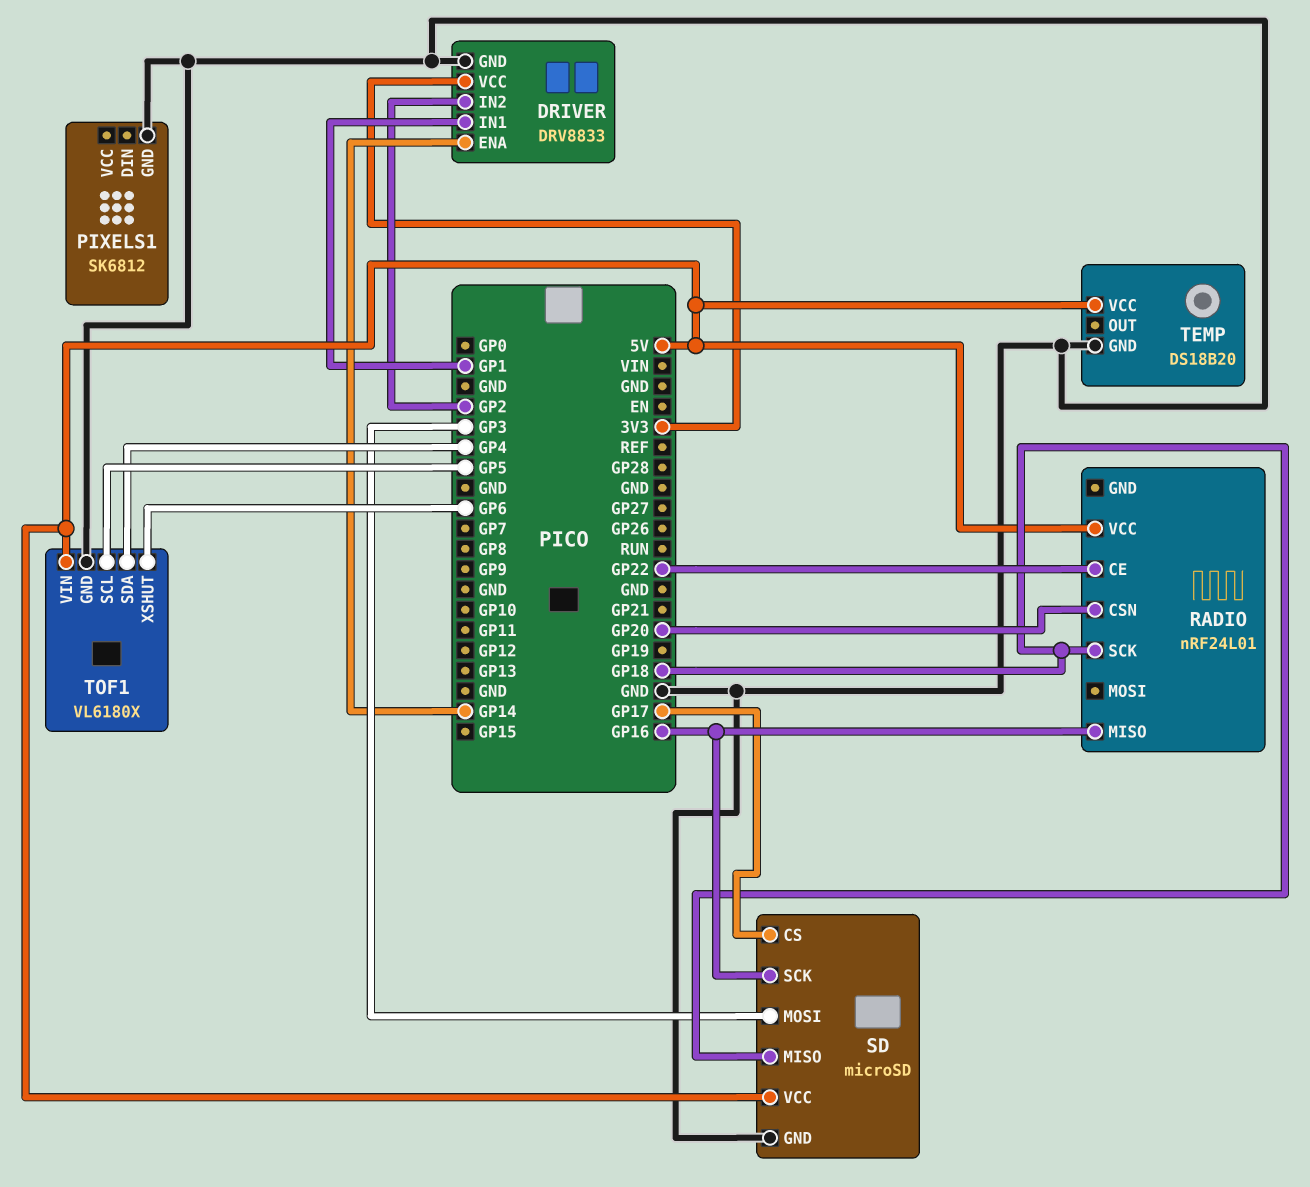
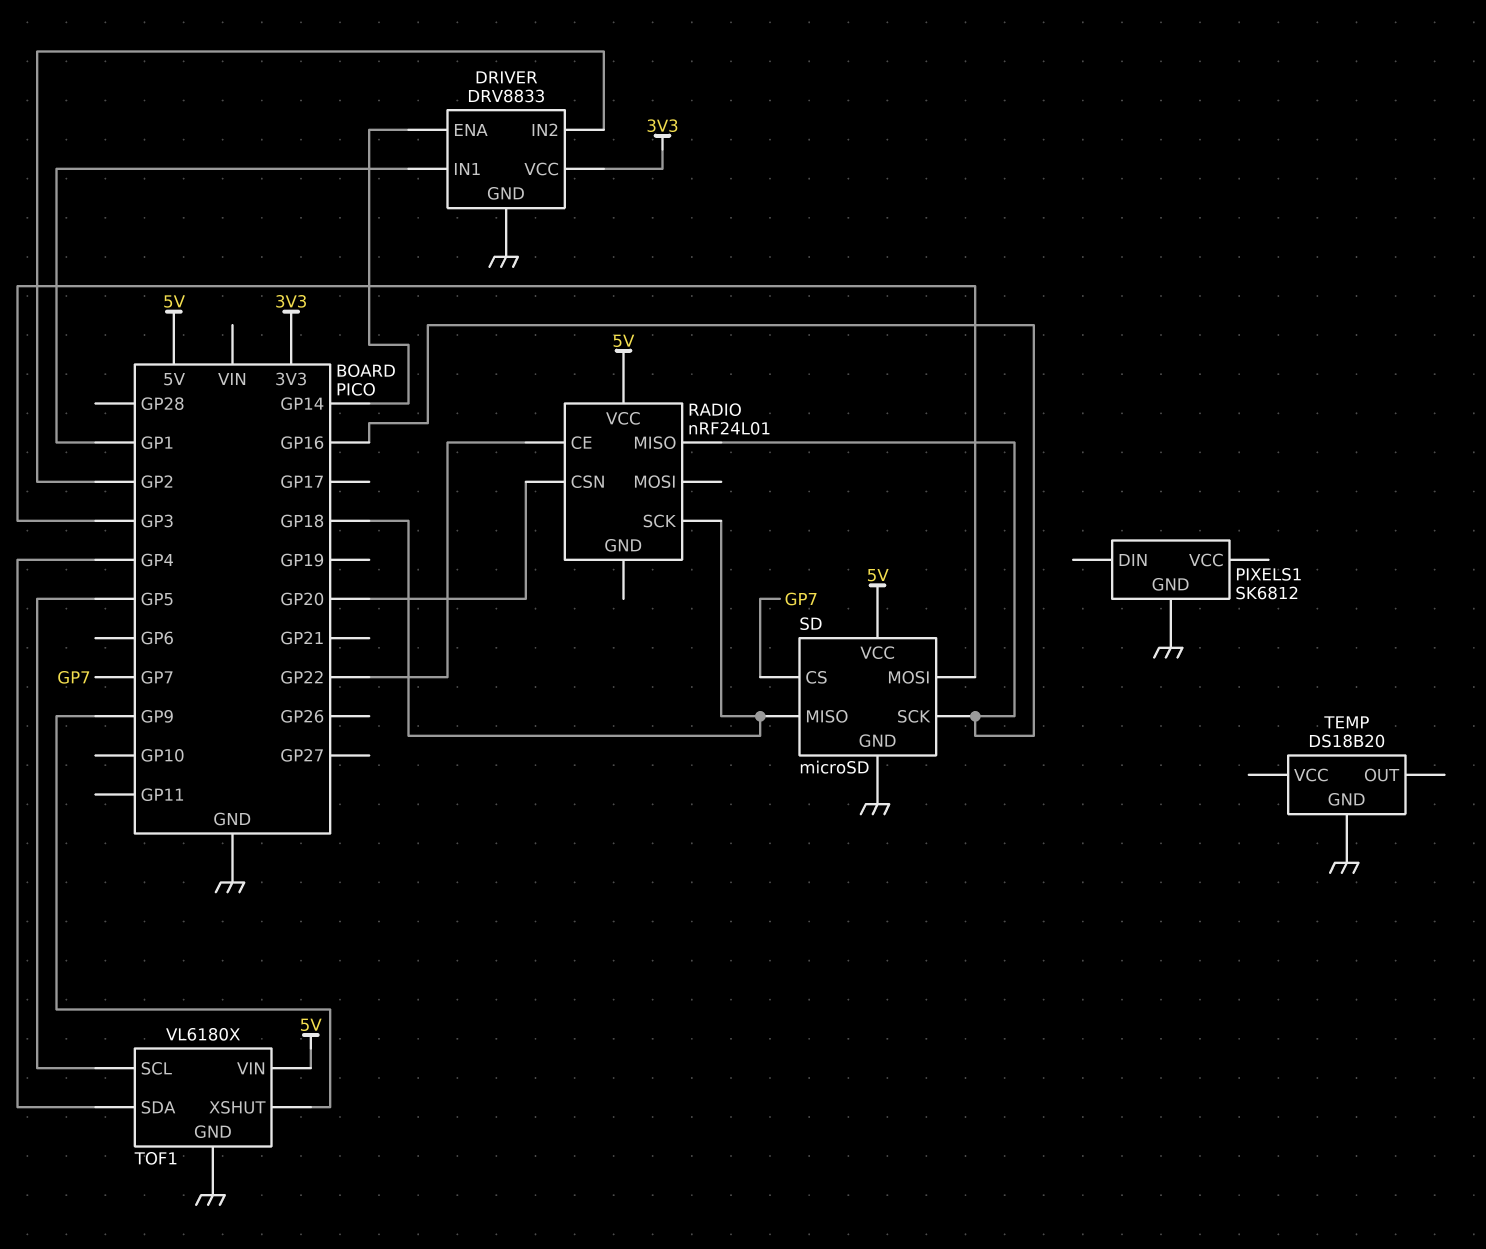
SD pin CS: GP17 -> GP7
TEMP pin VCC: 5V -> none
TOF1 pin XSHUT: GP6 -> GP9

